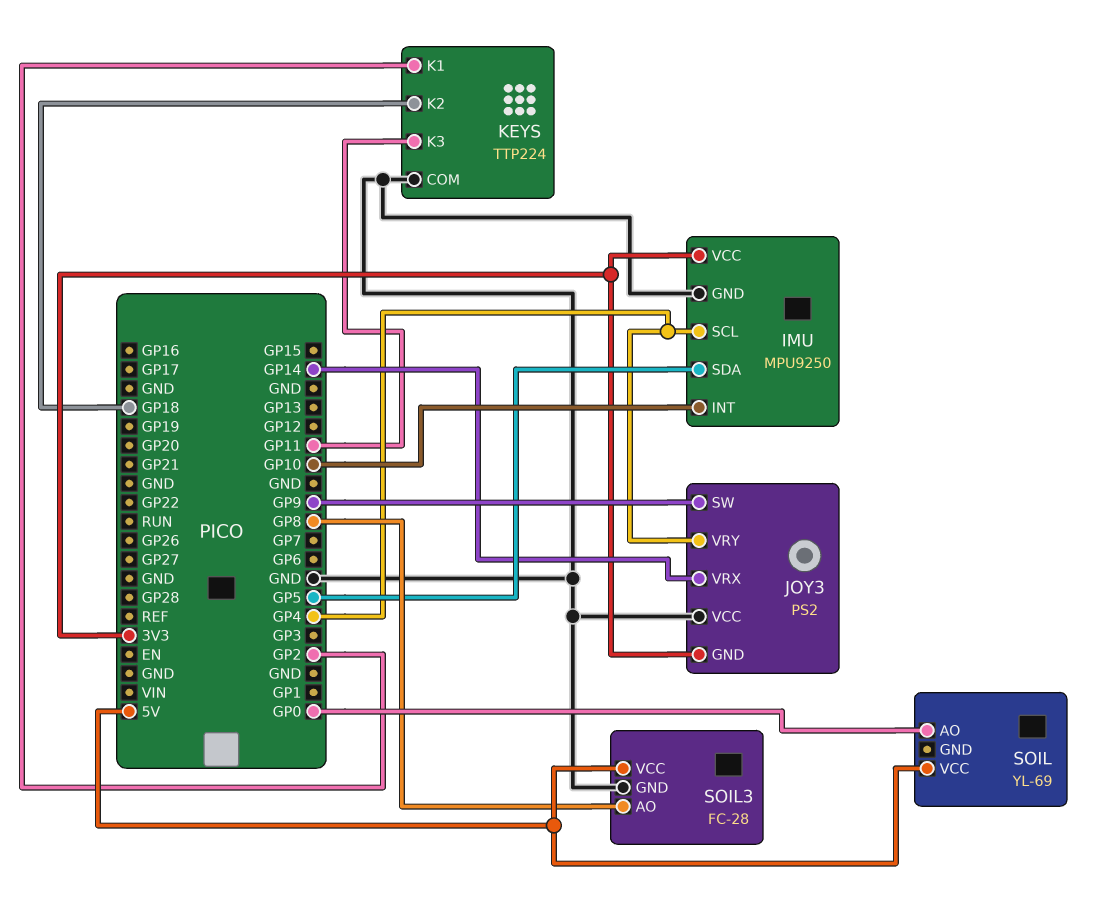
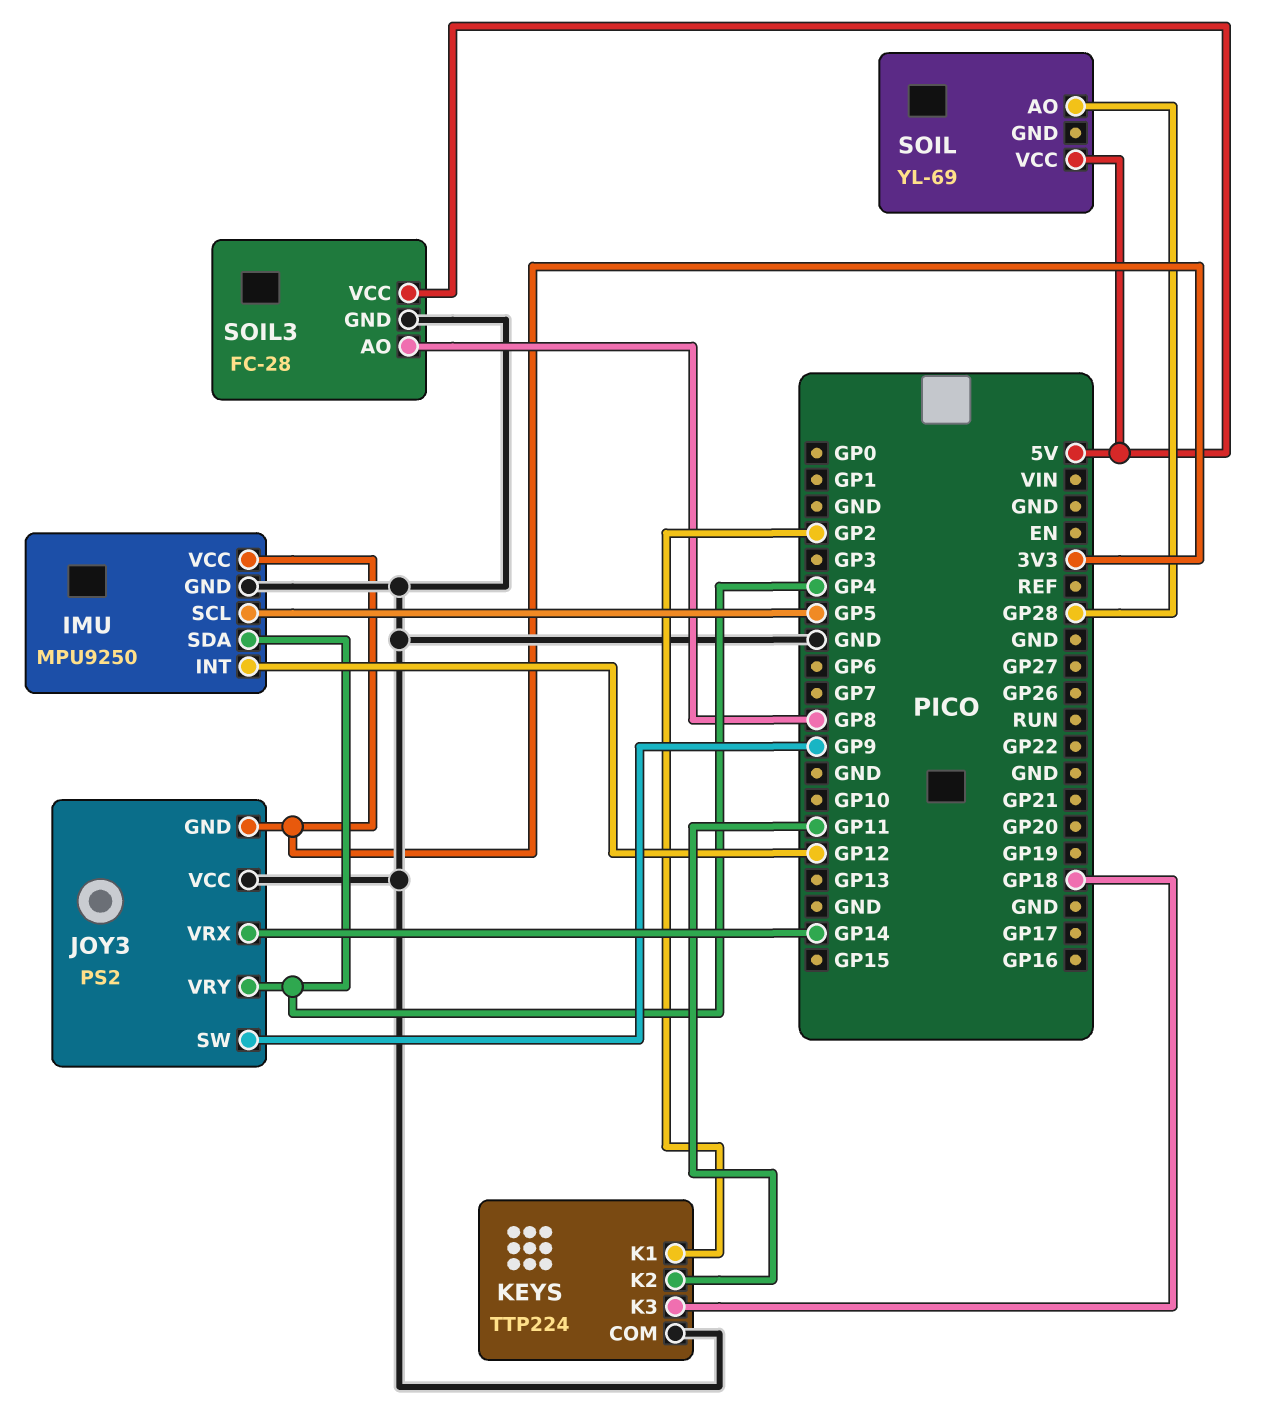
IMU pin INT: GP10 -> GP12
IMU pin SCL: GP4 -> GP5
IMU pin SDA: GP5 -> GP4
KEYS pin K2: GP18 -> GP11
KEYS pin K3: GP11 -> GP18
SOIL pin AO: GP0 -> GP28

